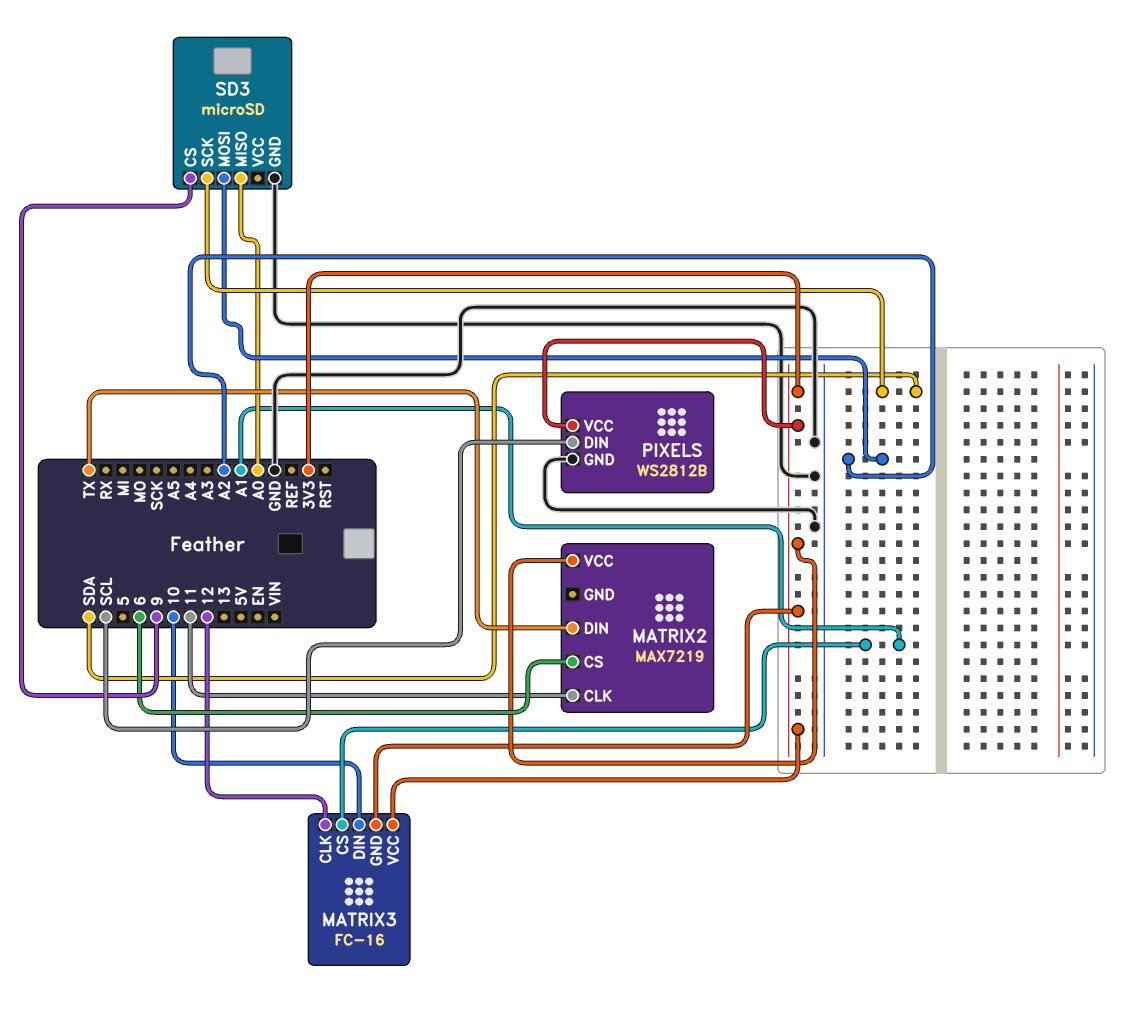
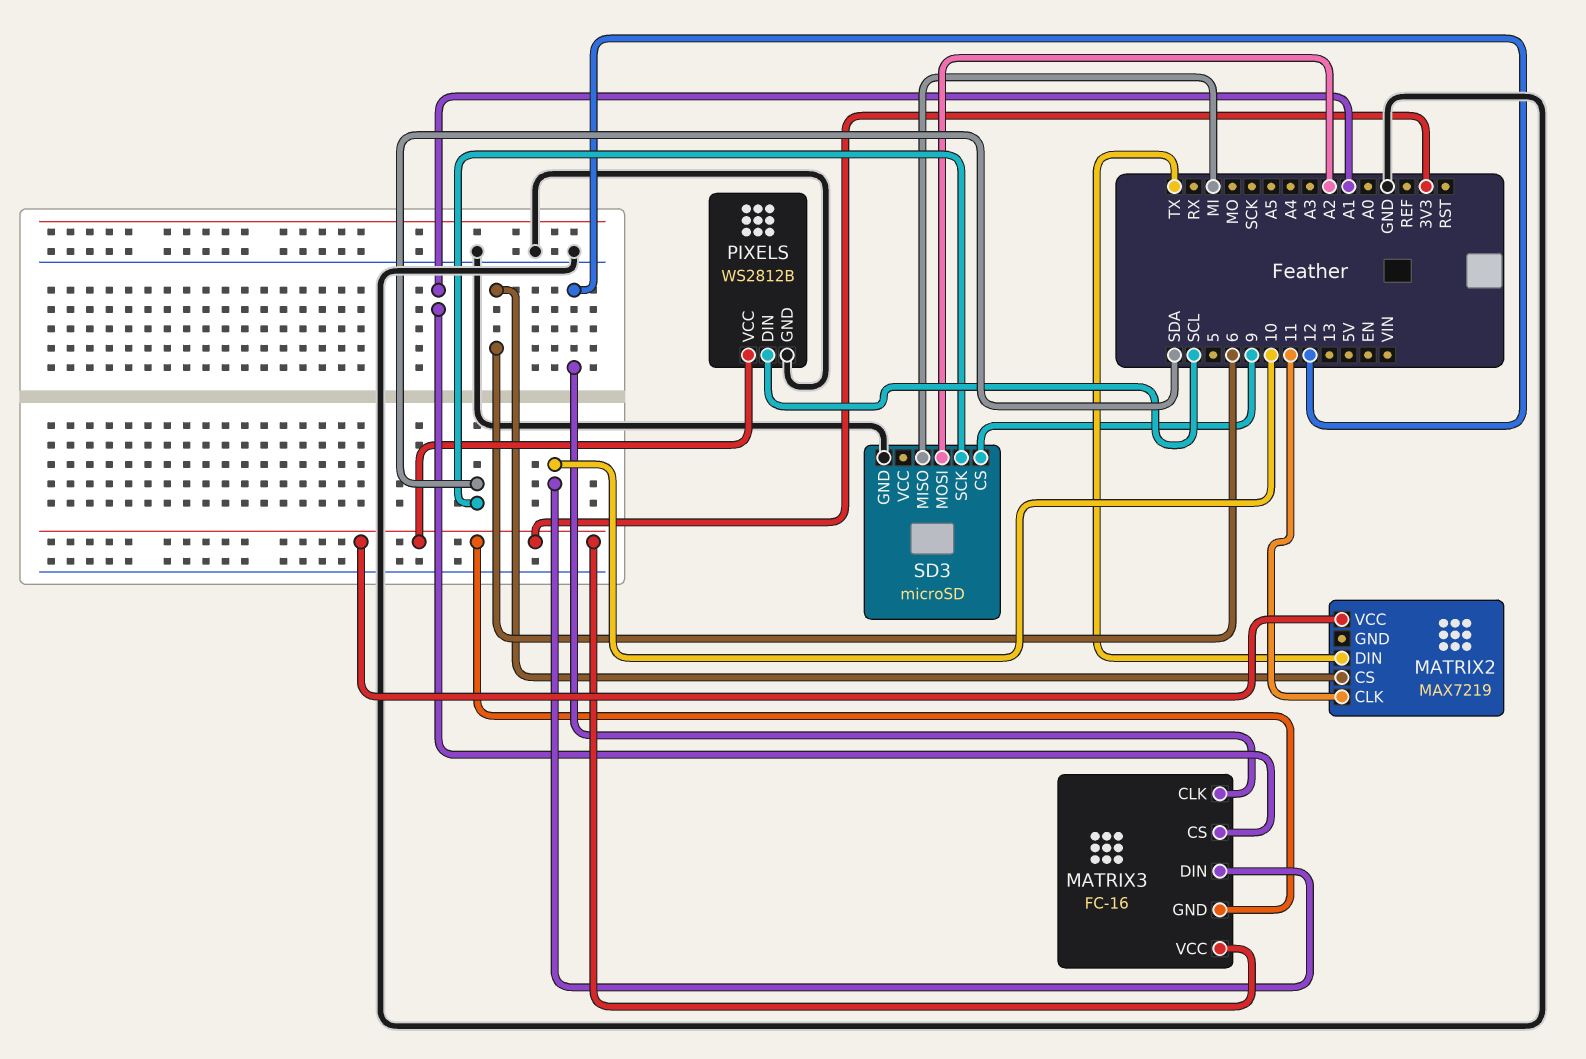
SD3 pin MISO: A0 -> MI

